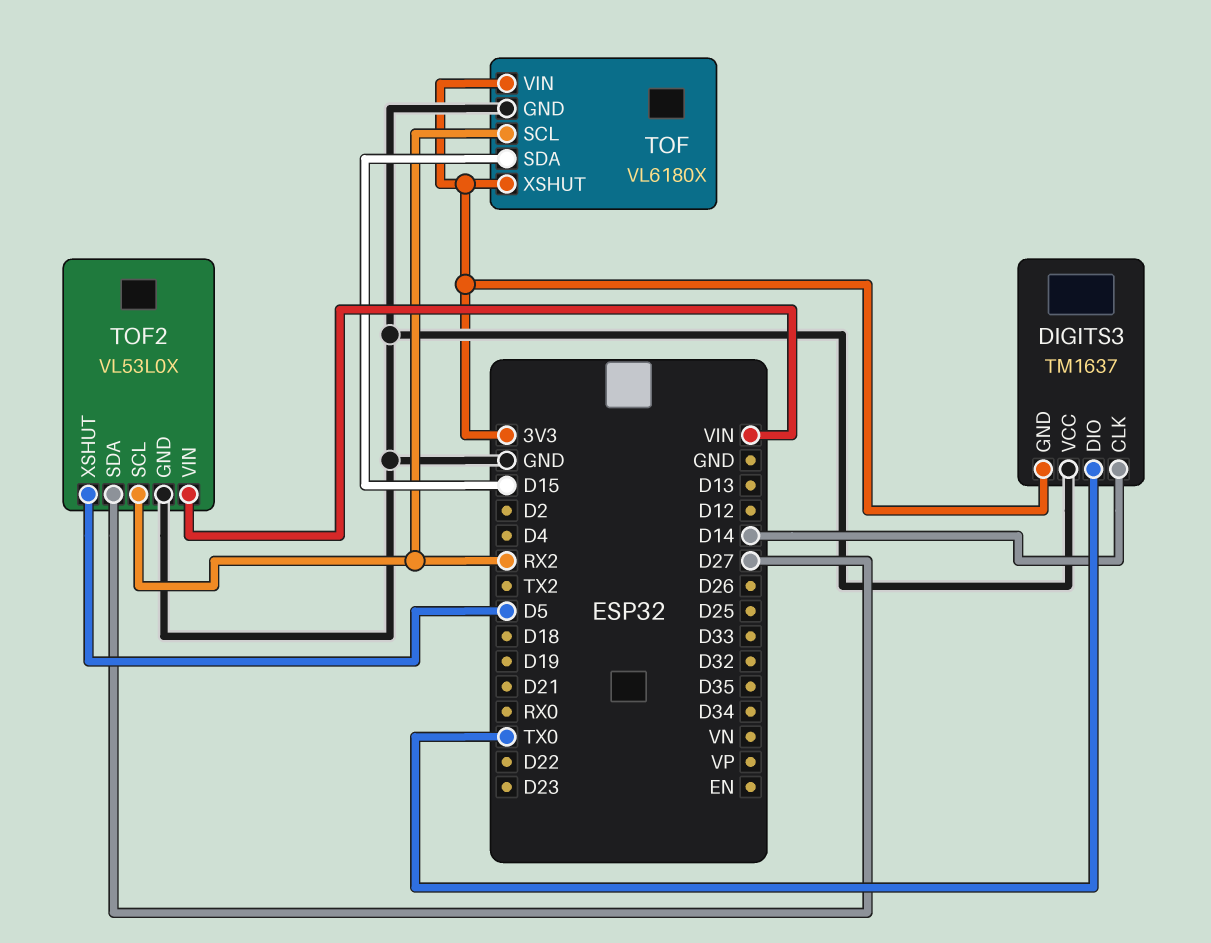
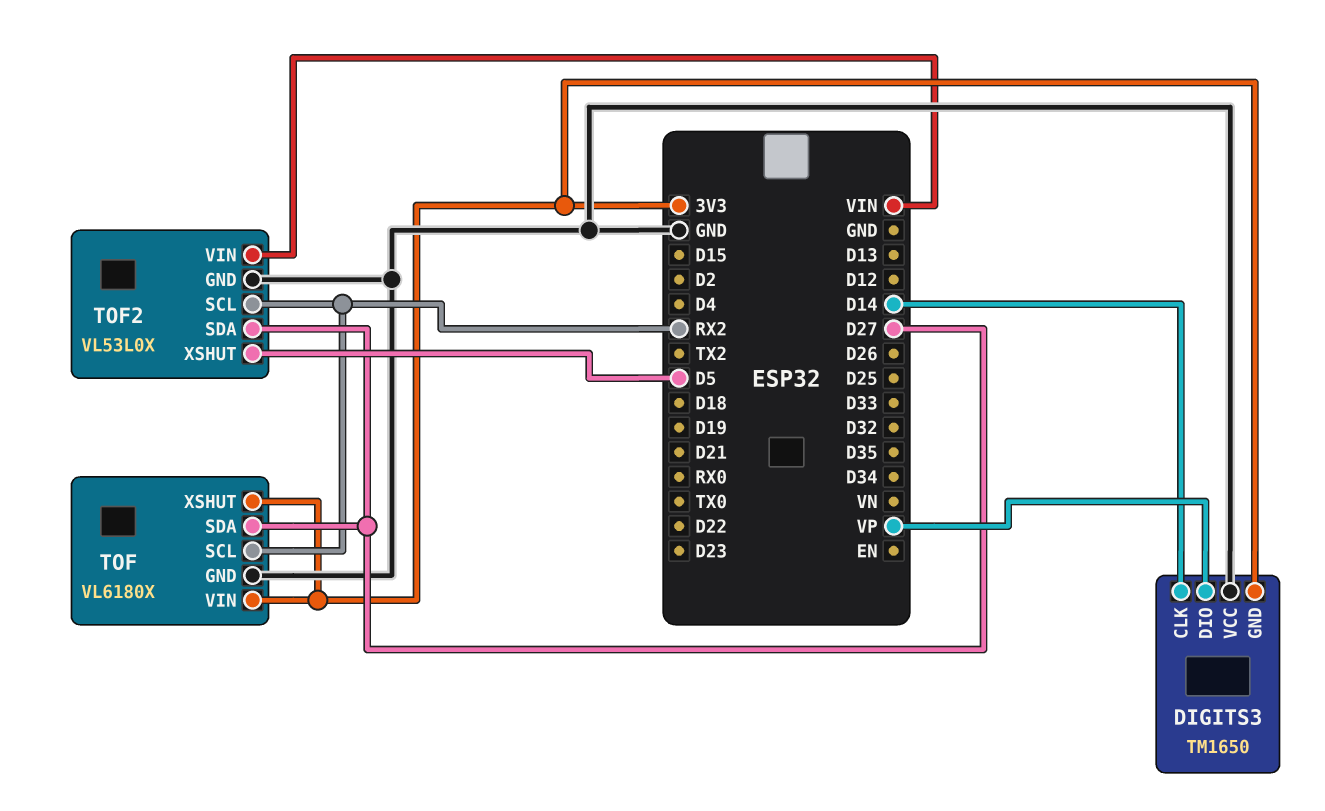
DIGITS3: TM1637 -> TM1650
DIGITS3 pin DIO: TX0 -> VP
TOF pin SDA: D15 -> D27

